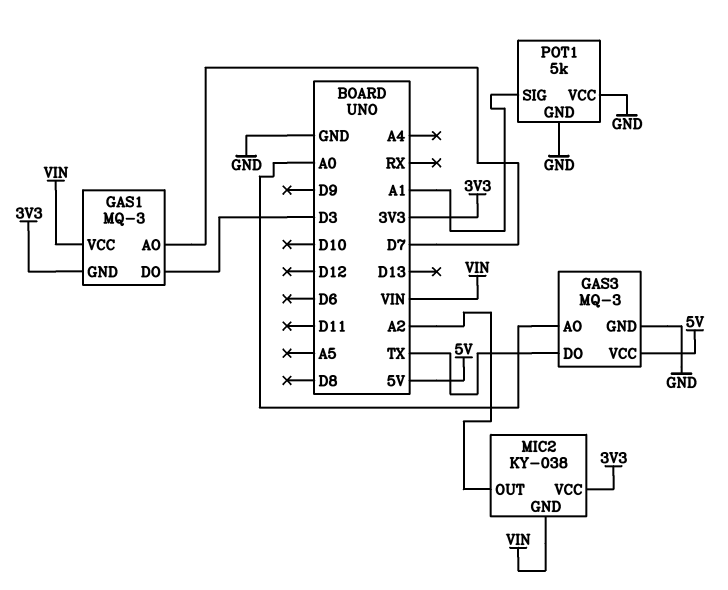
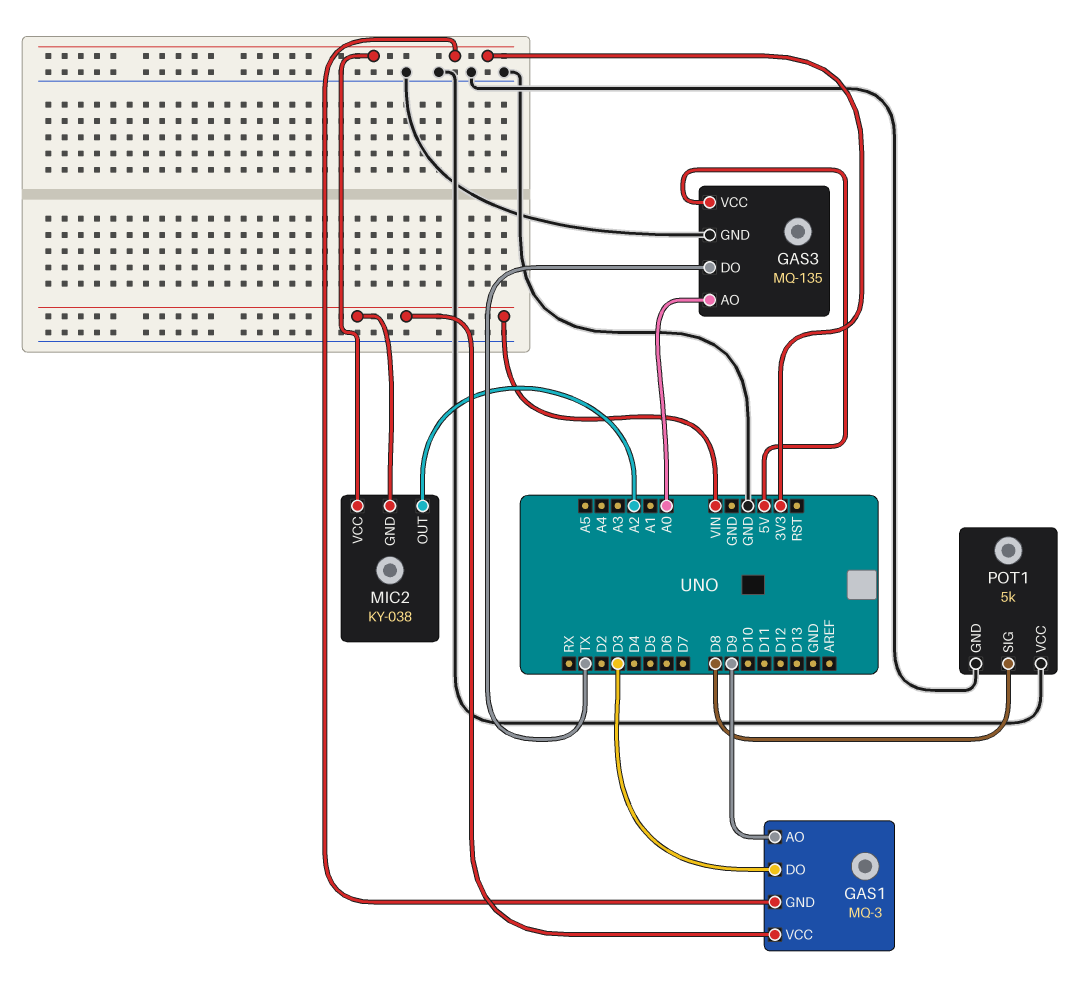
GAS1 pin AO: D7 -> D9
GAS3: MQ-3 -> MQ-135
POT1 pin SIG: A1 -> D8

